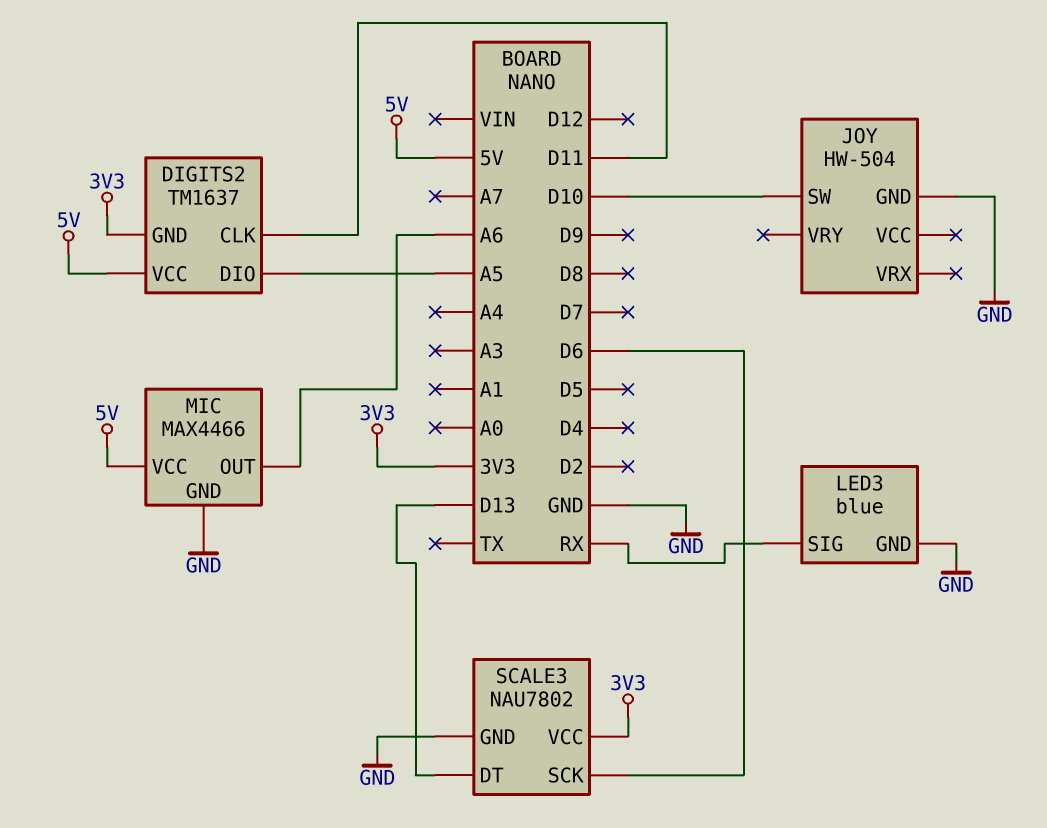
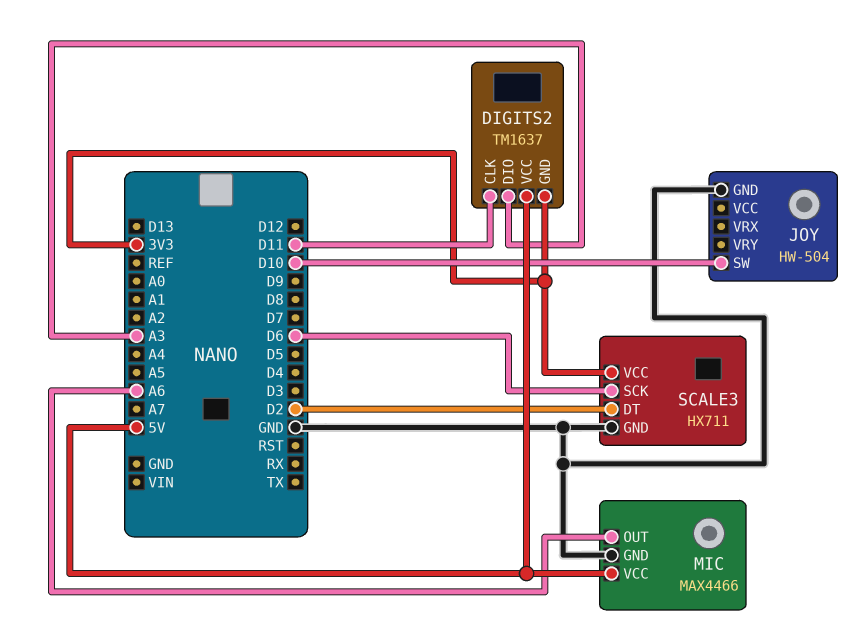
DIGITS2 pin DIO: A5 -> A3
LED3: blue -> none
LED3 pin GND: GND -> none
LED3 pin SIG: RX -> none
SCALE3: NAU7802 -> HX711
SCALE3 pin DT: D13 -> D2

